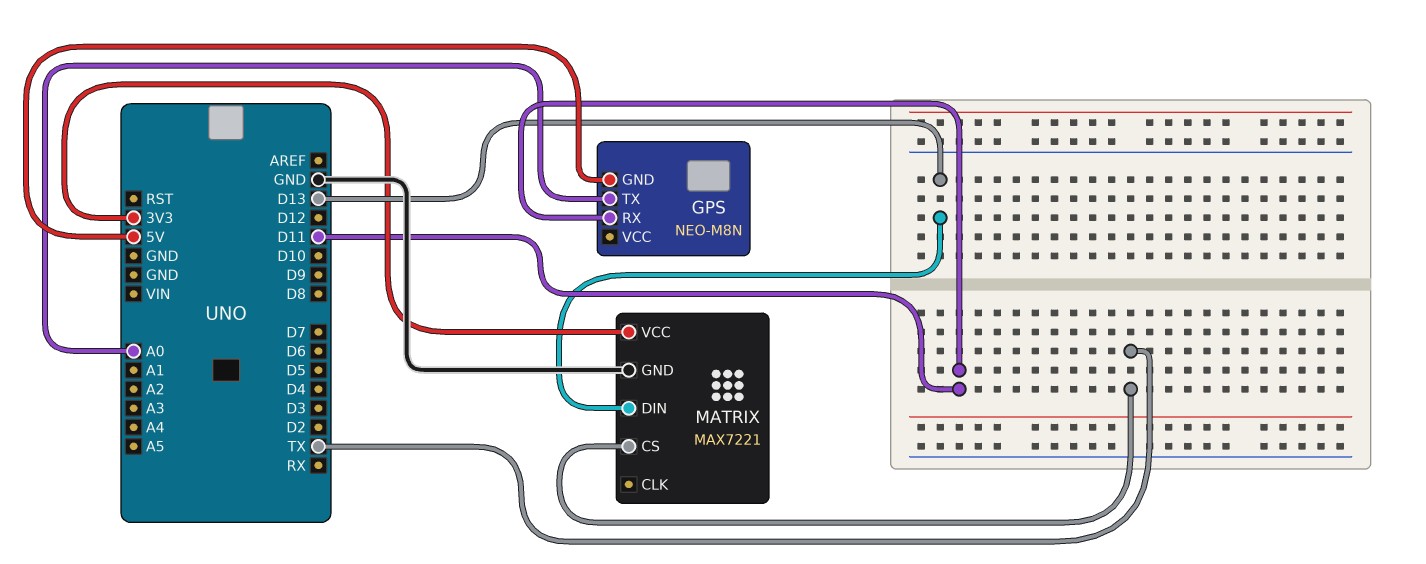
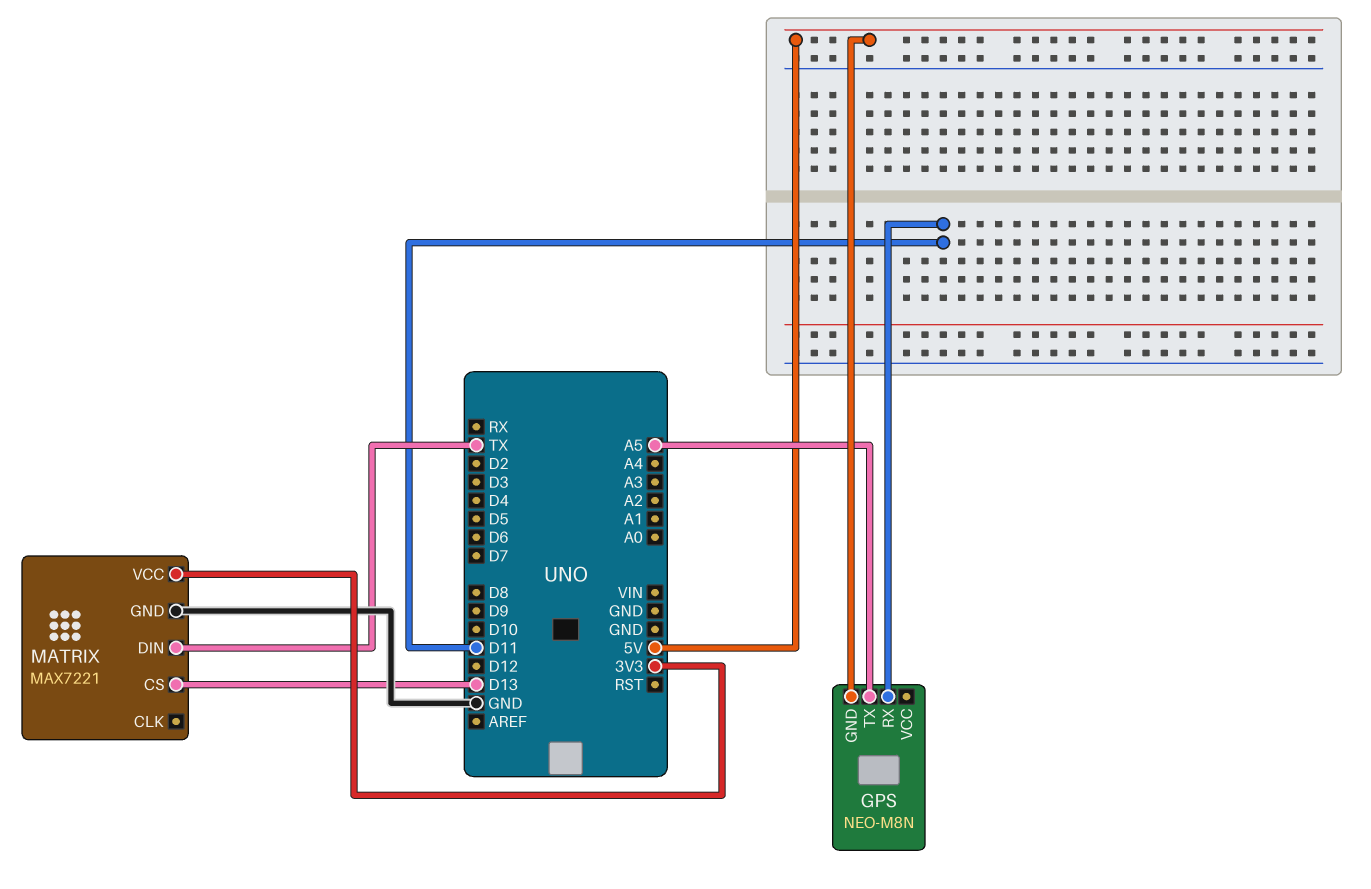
GPS pin TX: A0 -> A5
MATRIX pin CS: TX -> D13
MATRIX pin DIN: D13 -> TX

